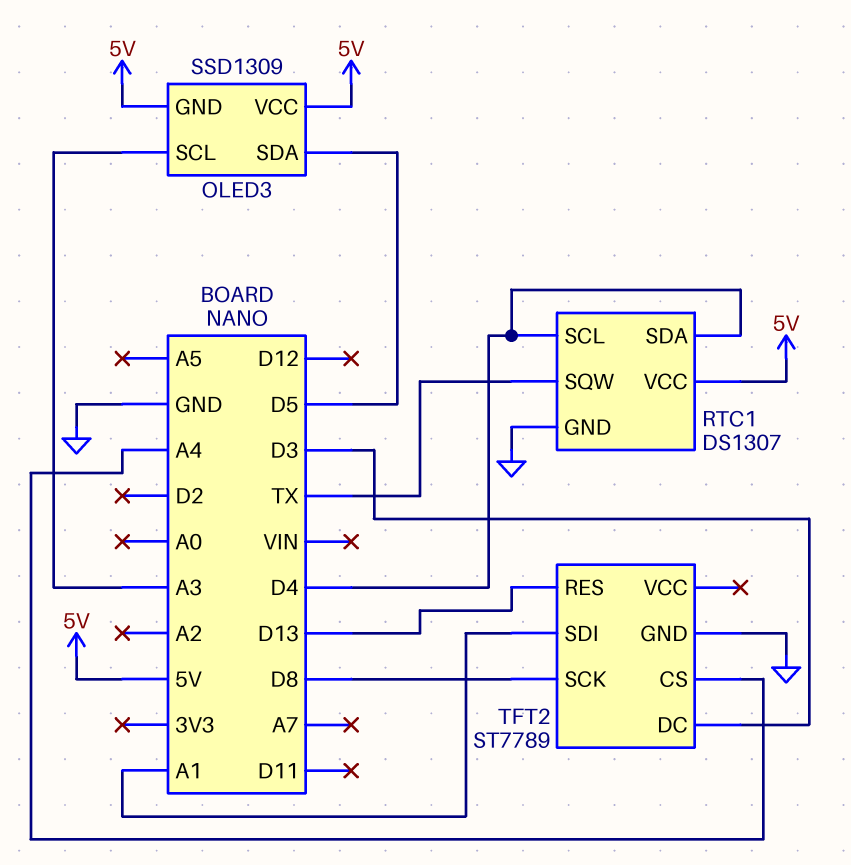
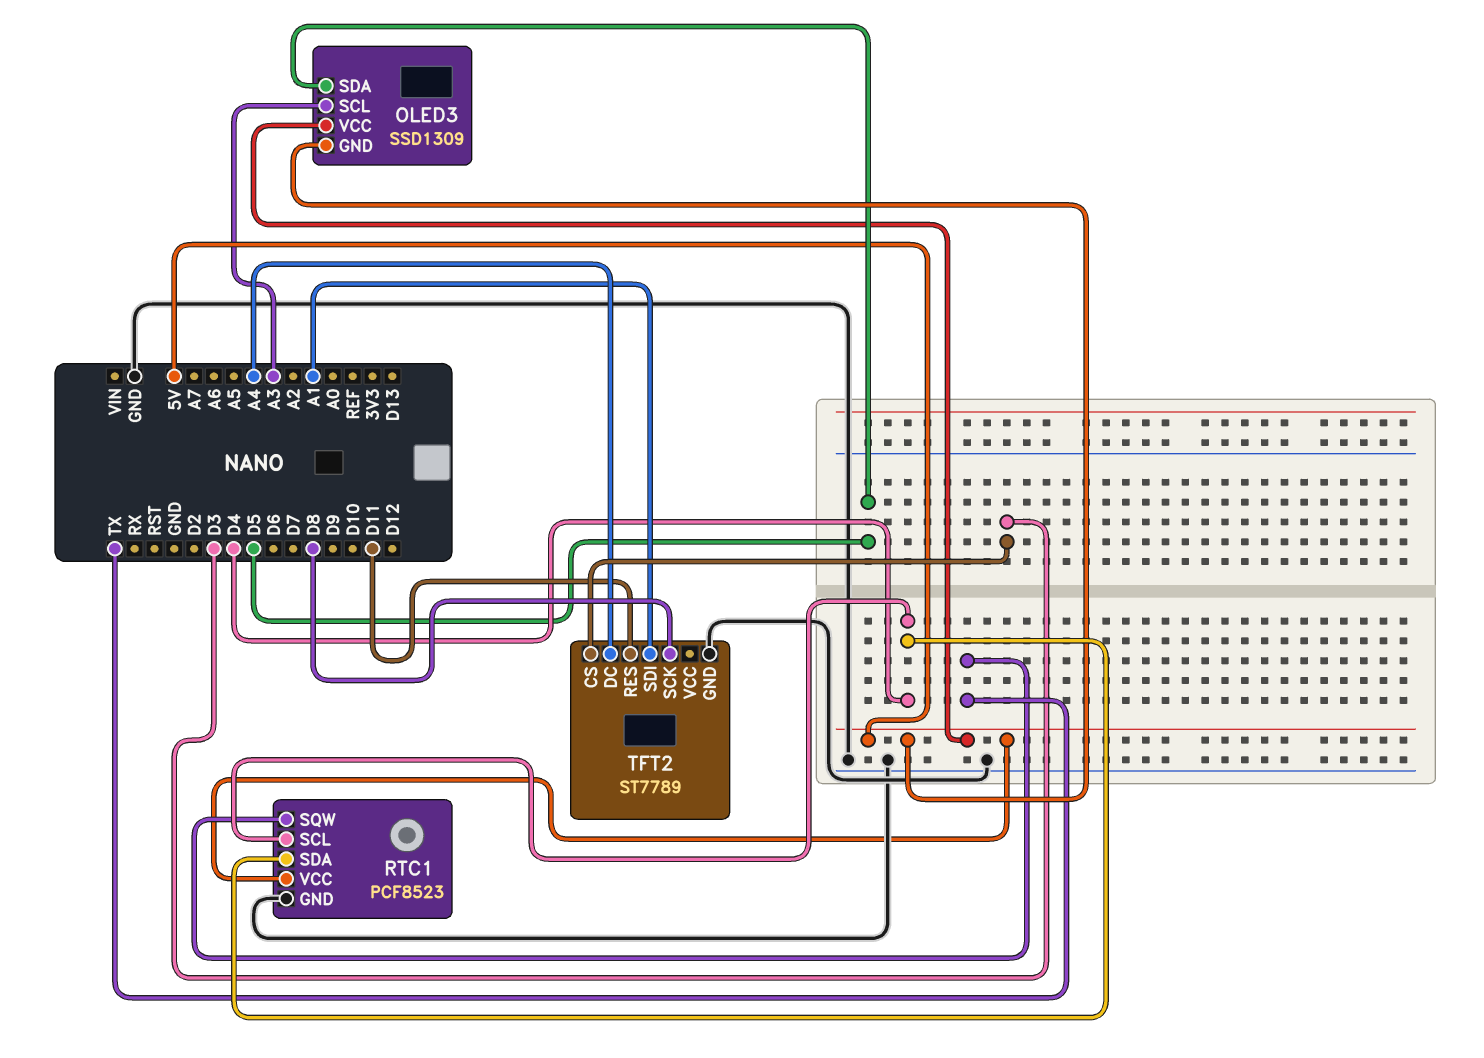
RTC1: DS1307 -> PCF8523
TFT2 pin CS: A4 -> D3
TFT2 pin DC: D3 -> A4
TFT2 pin RES: D13 -> D11

